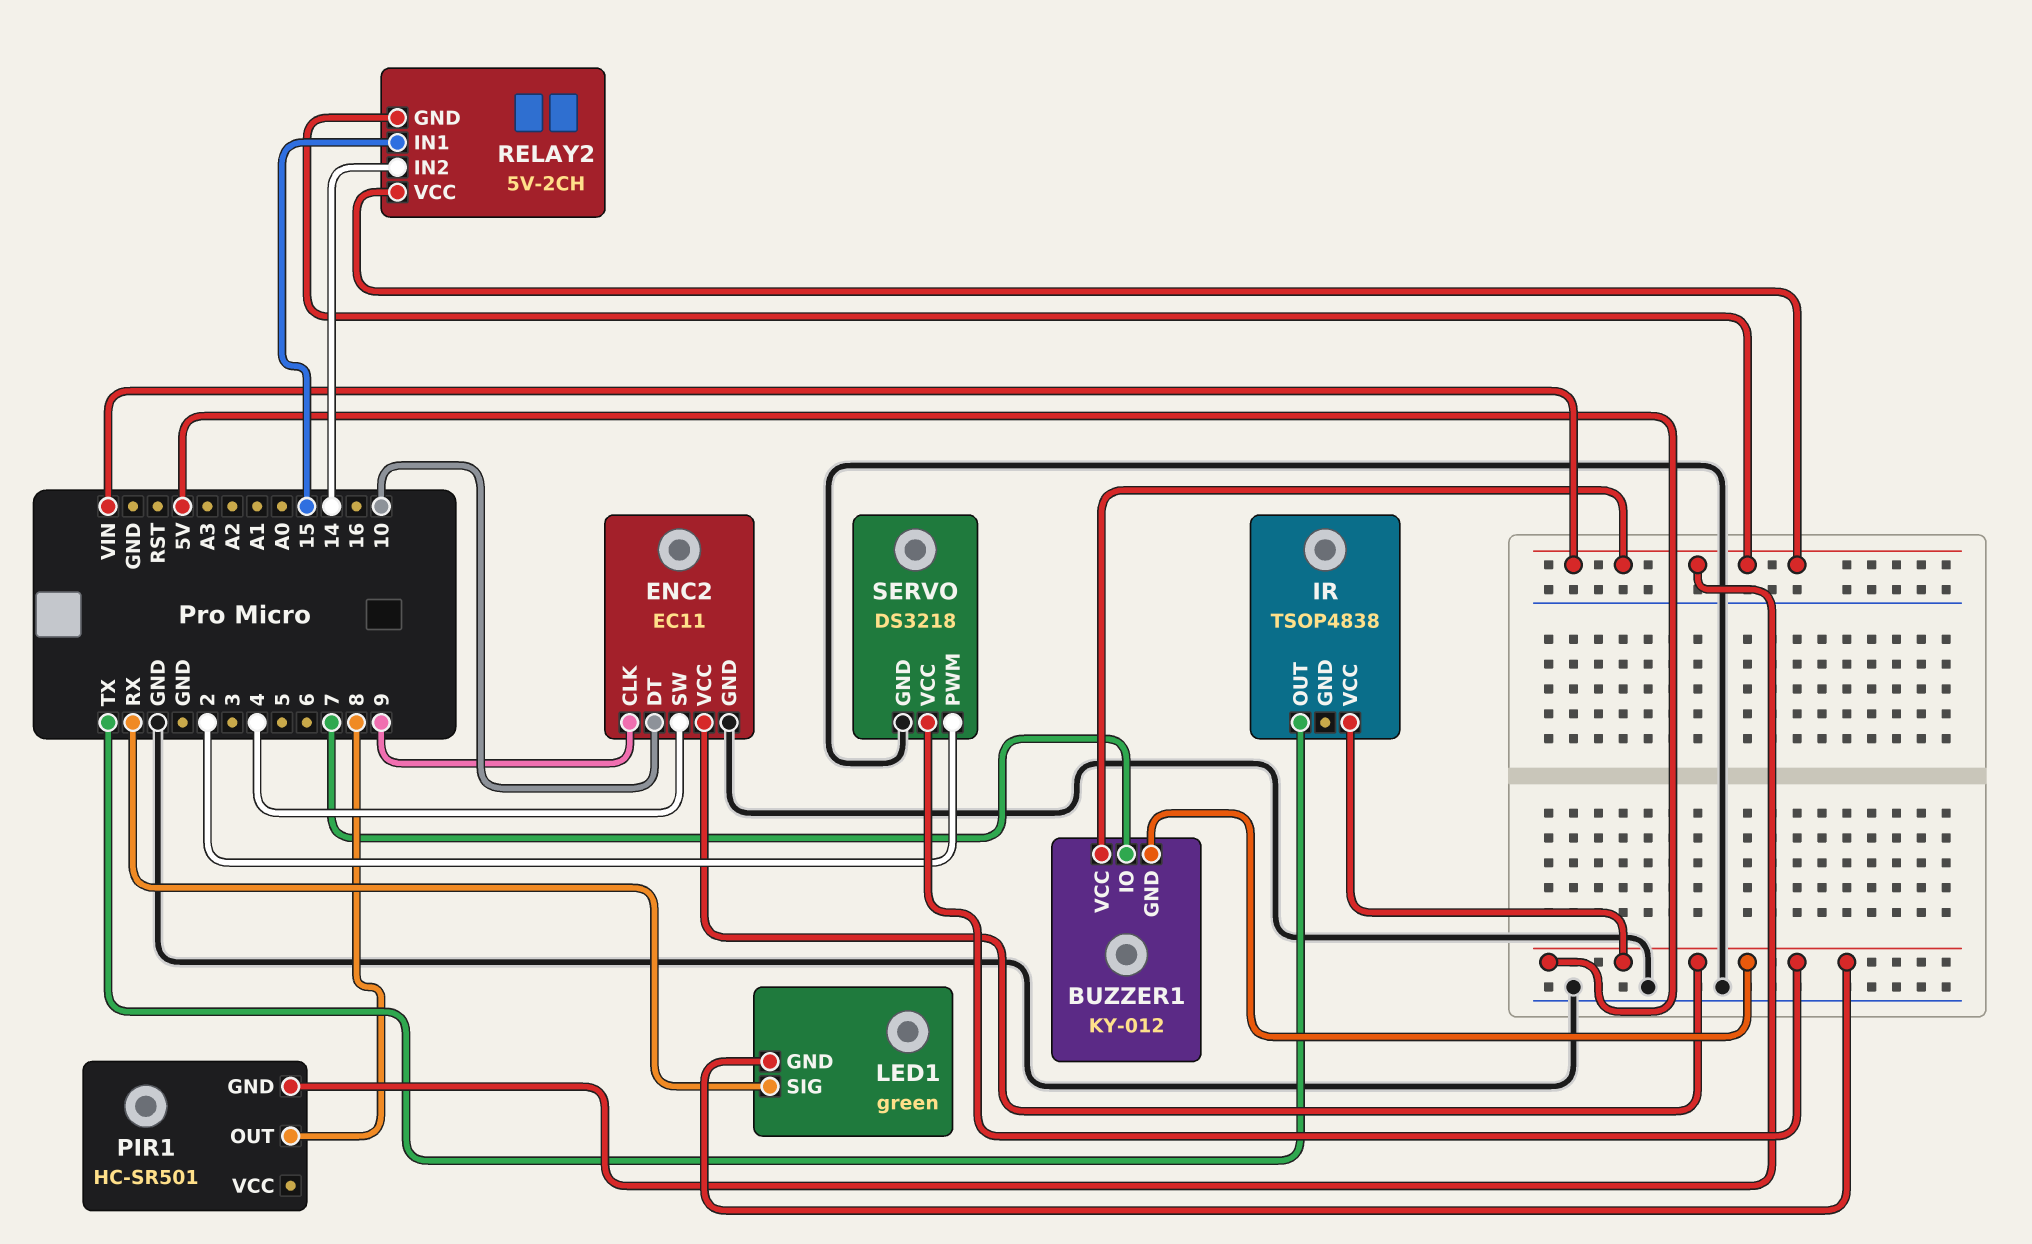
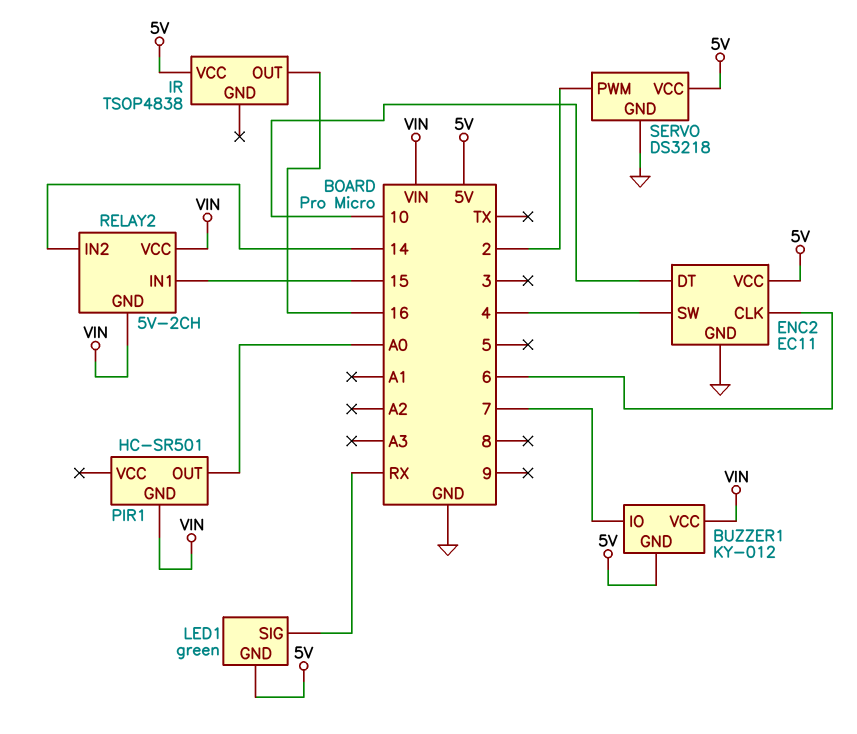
ENC2 pin CLK: 9 -> 6
IR pin OUT: TX -> 16
PIR1 pin OUT: 8 -> A0

